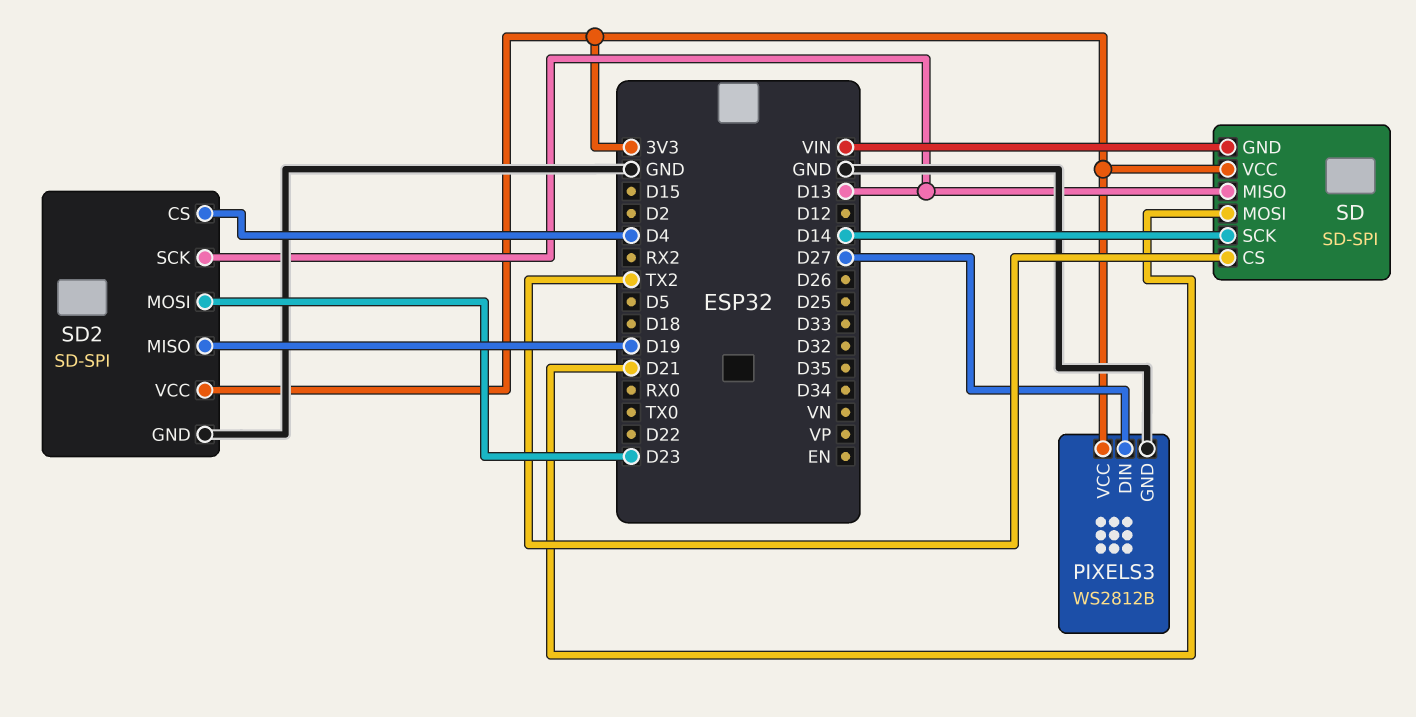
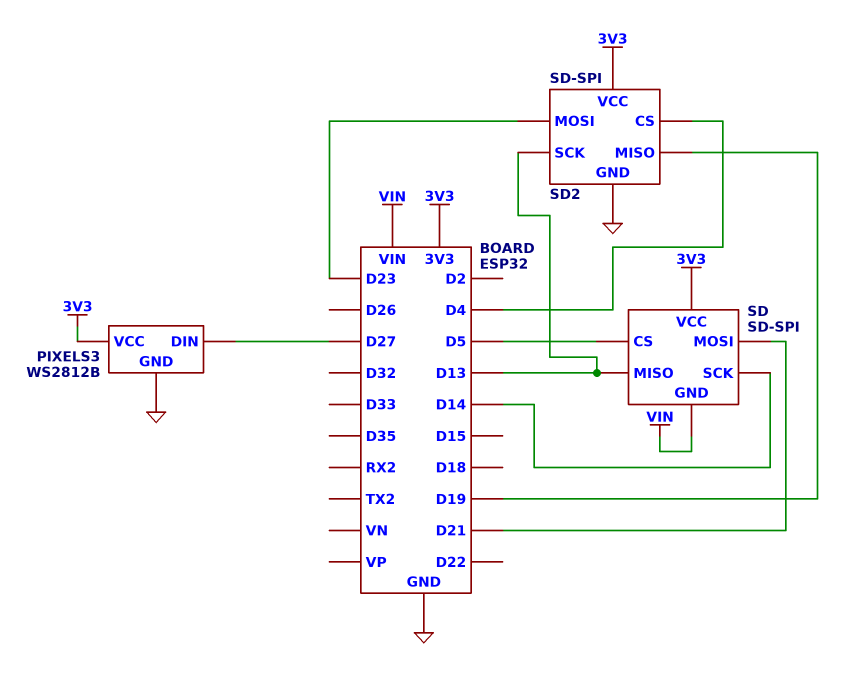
SD pin CS: TX2 -> D5

